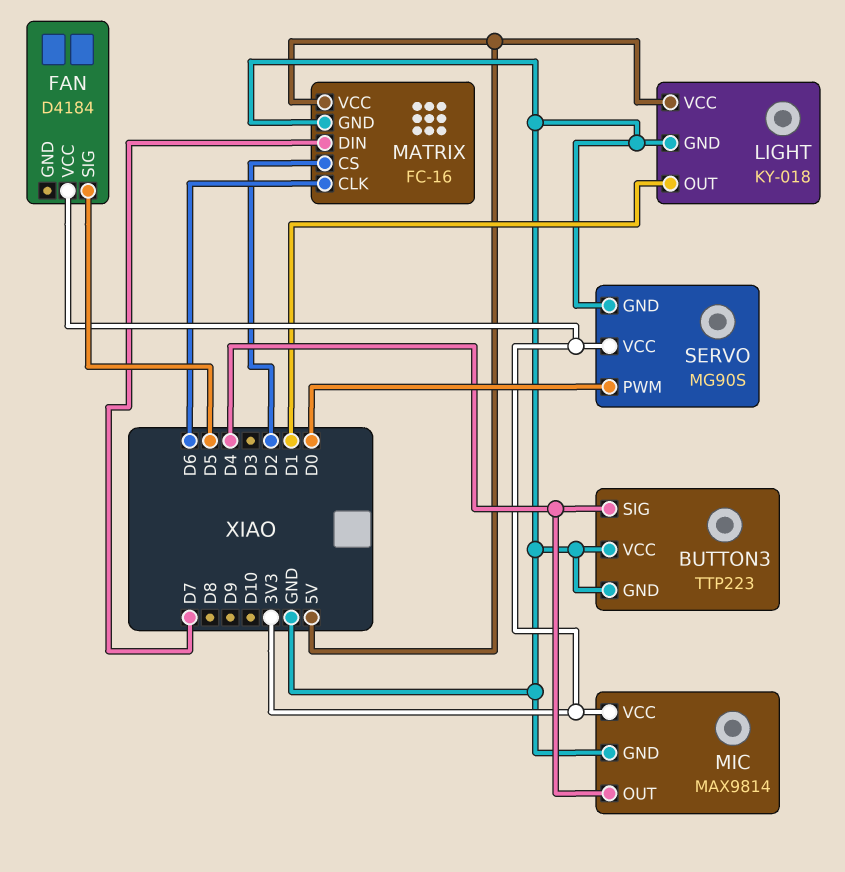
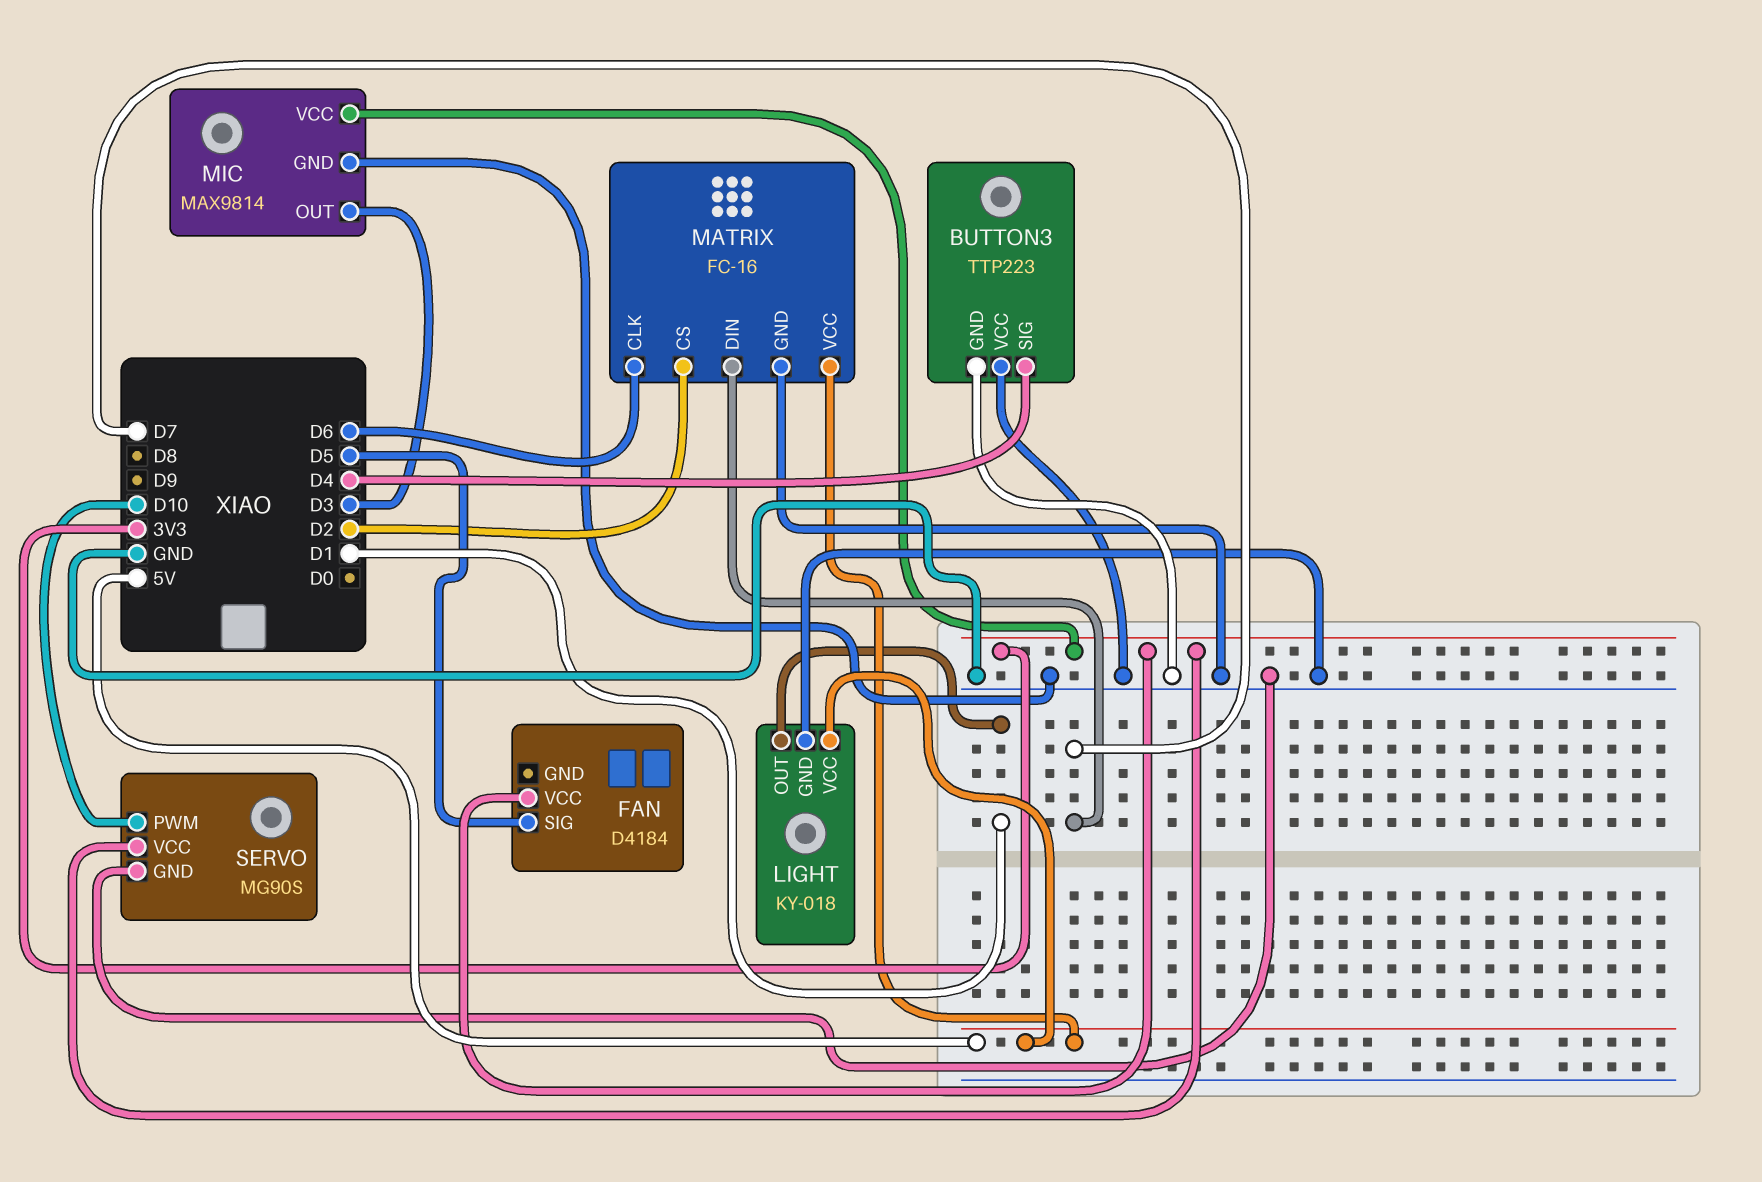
MIC pin OUT: D4 -> D3
SERVO pin PWM: D0 -> D10

